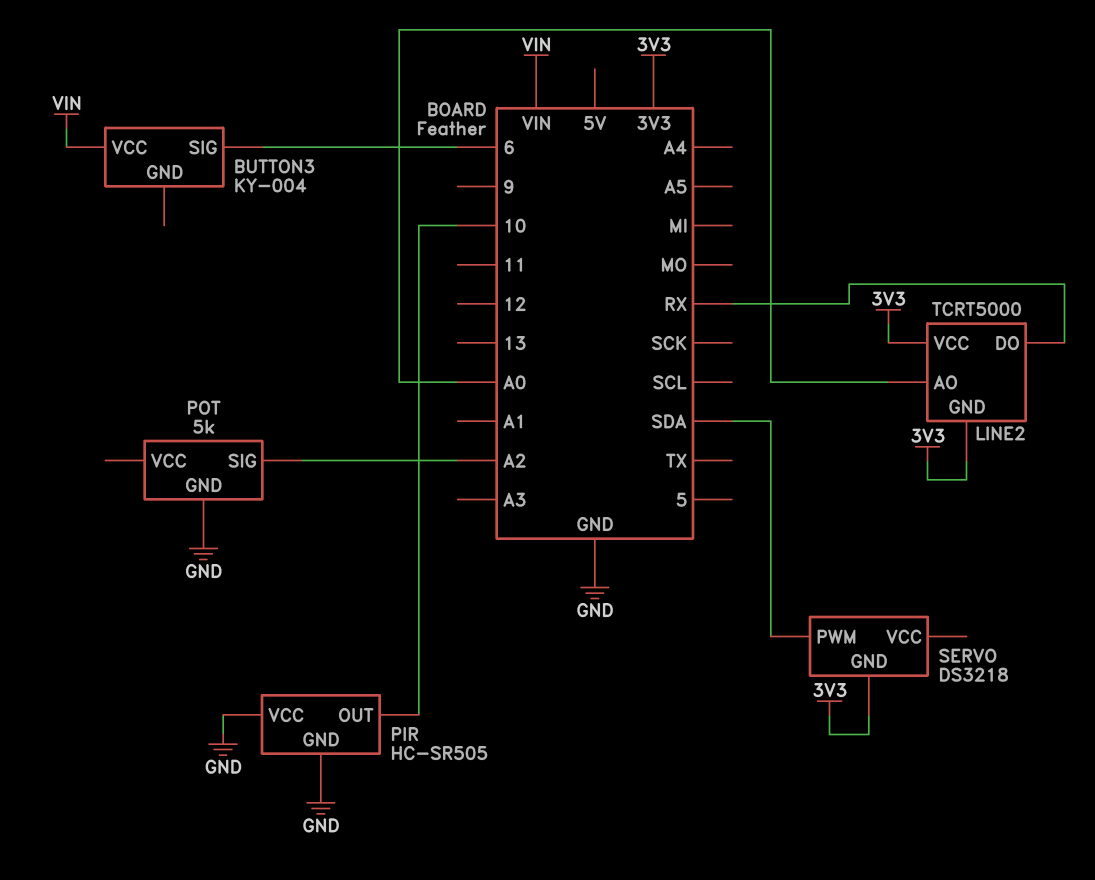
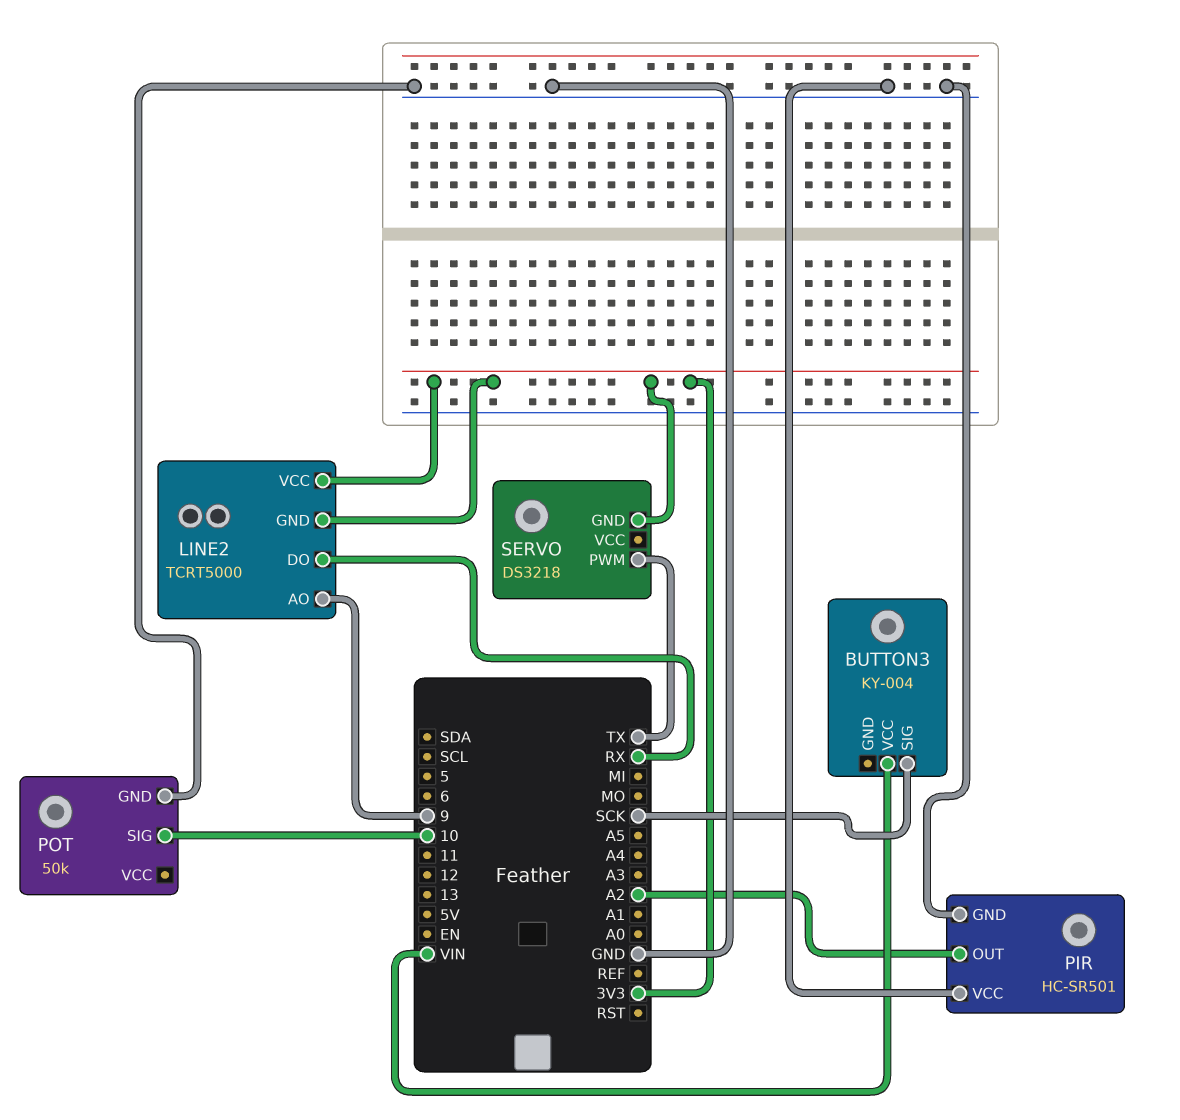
BUTTON3 pin SIG: 6 -> SCK
LINE2 pin AO: A0 -> 9
PIR: HC-SR505 -> HC-SR501
PIR pin OUT: 10 -> A2
POT: 5k -> 50k
POT pin SIG: A2 -> 10
SERVO pin PWM: SDA -> TX

